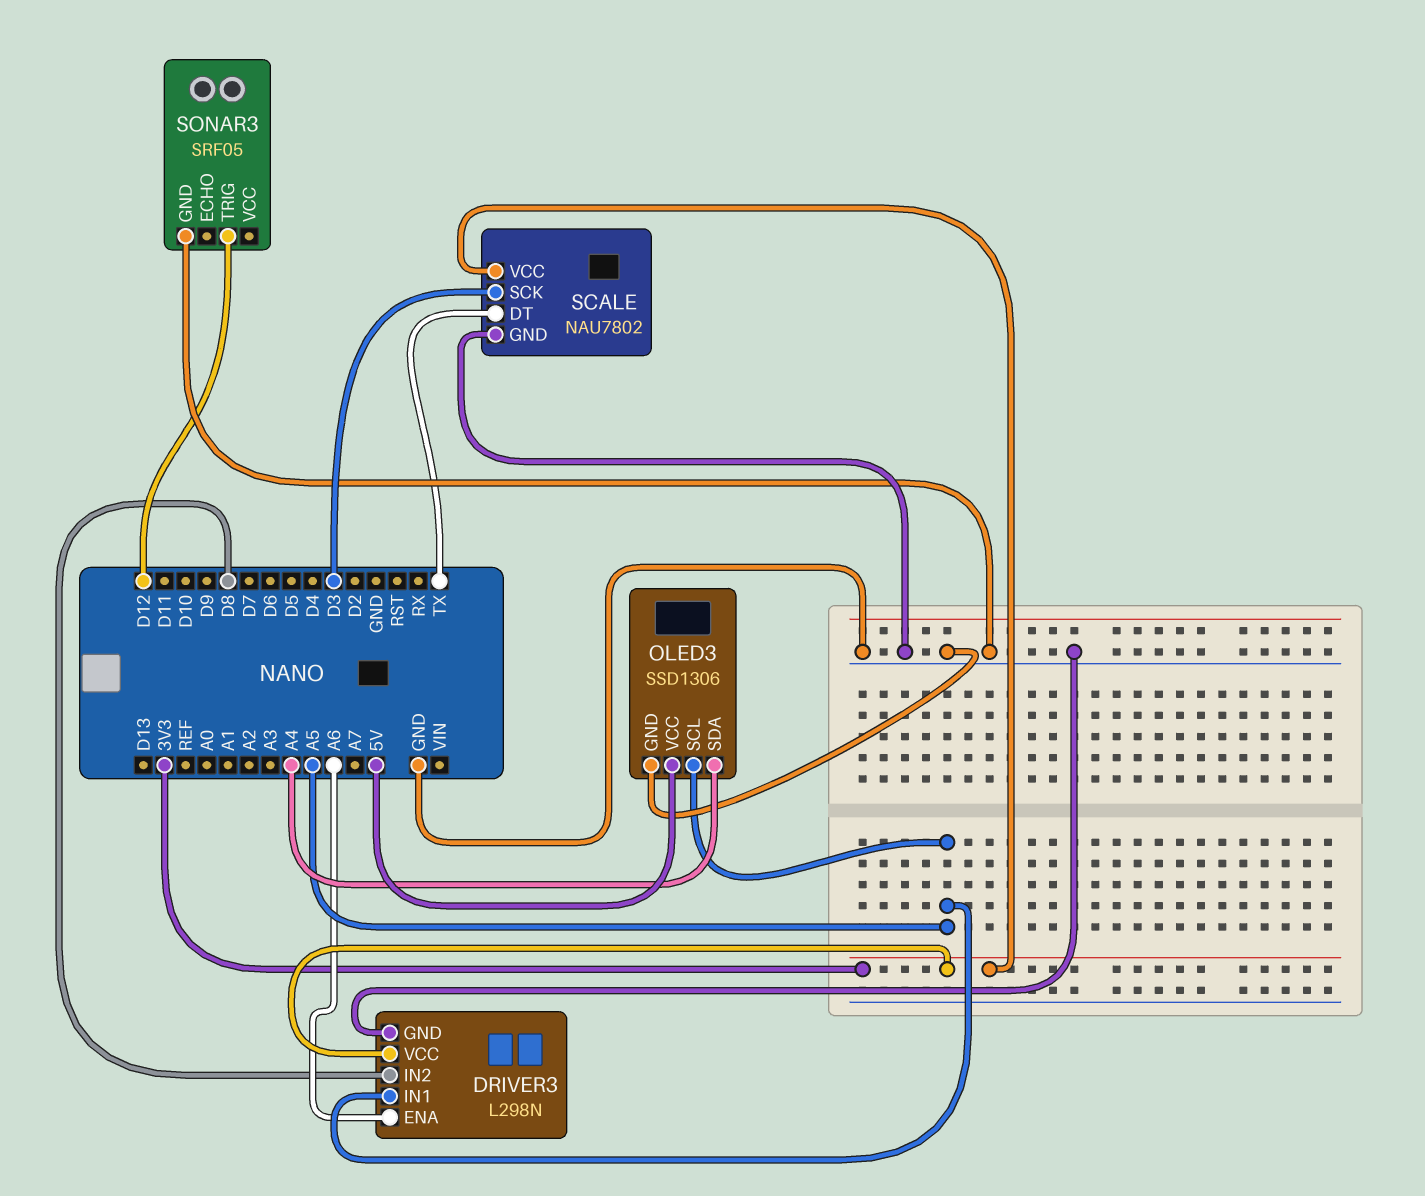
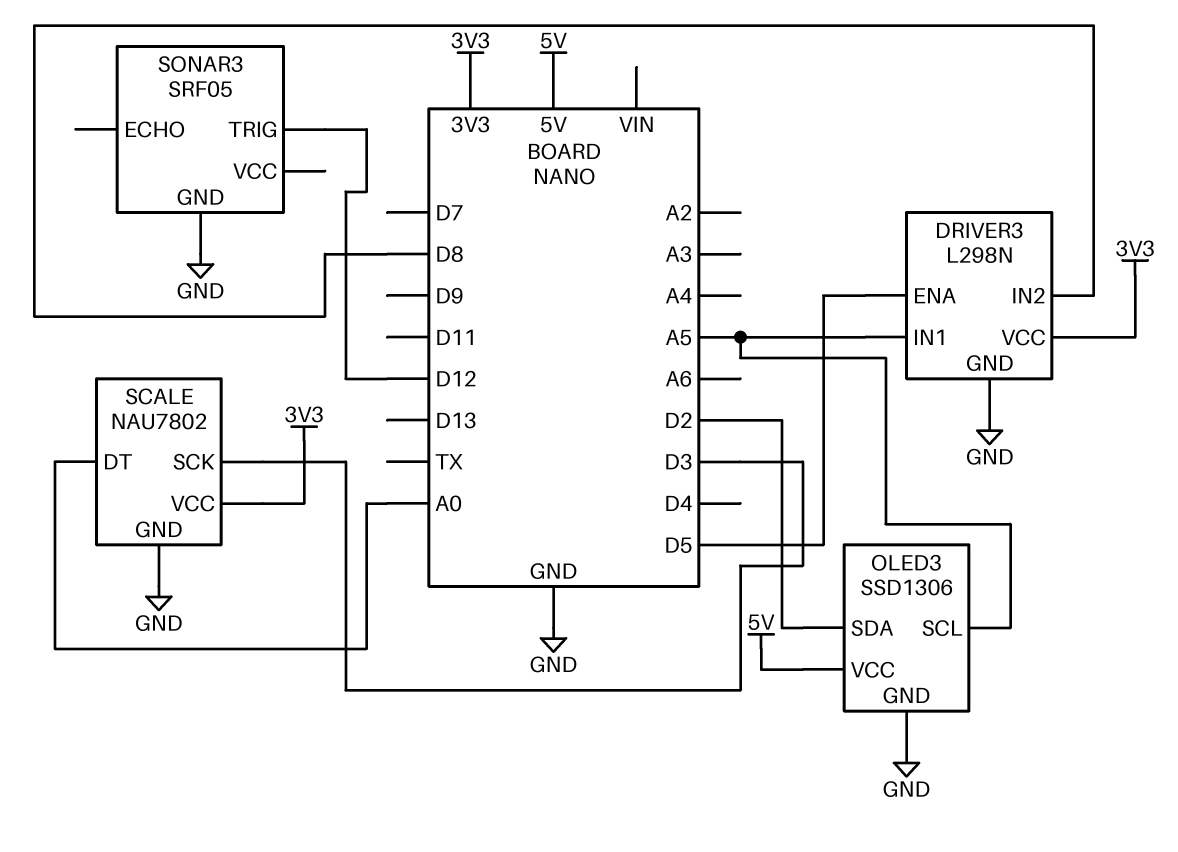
DRIVER3 pin ENA: A6 -> D5
OLED3 pin SDA: A4 -> D2
SCALE pin DT: TX -> A0

